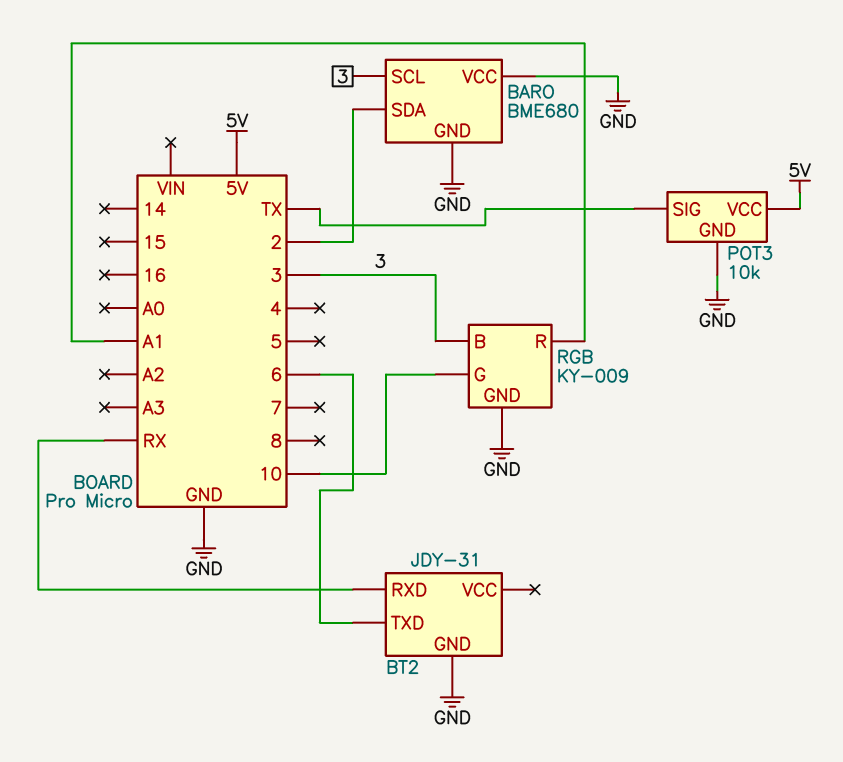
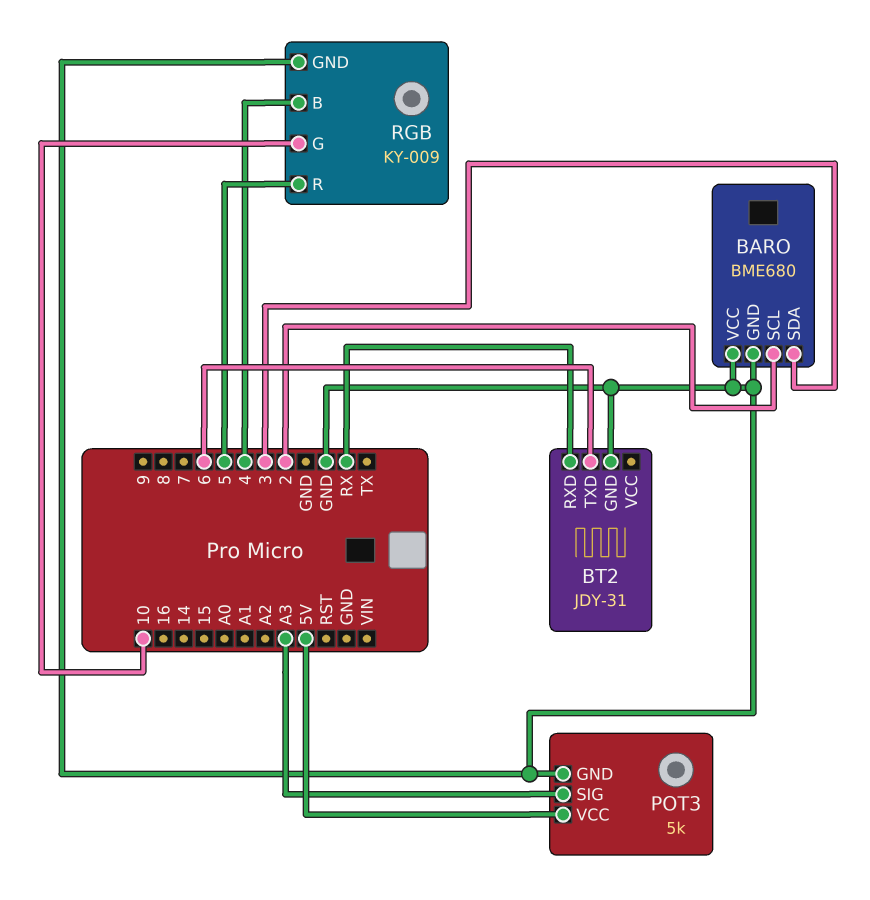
BARO pin SCL: 3 -> 2
BARO pin SDA: 2 -> 3
POT3: 10k -> 5k
POT3 pin SIG: TX -> A3
RGB pin B: 3 -> 4
RGB pin R: A1 -> 5

